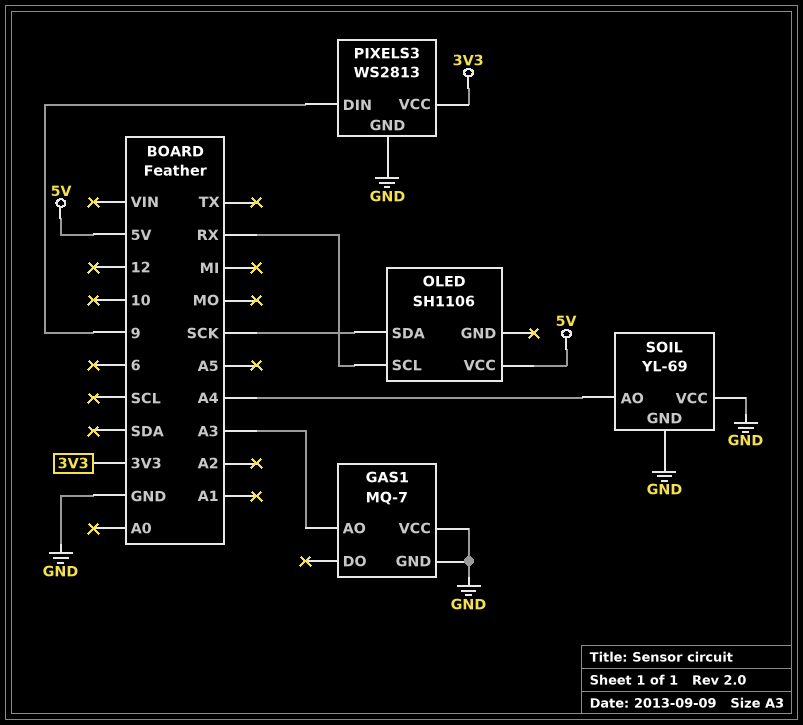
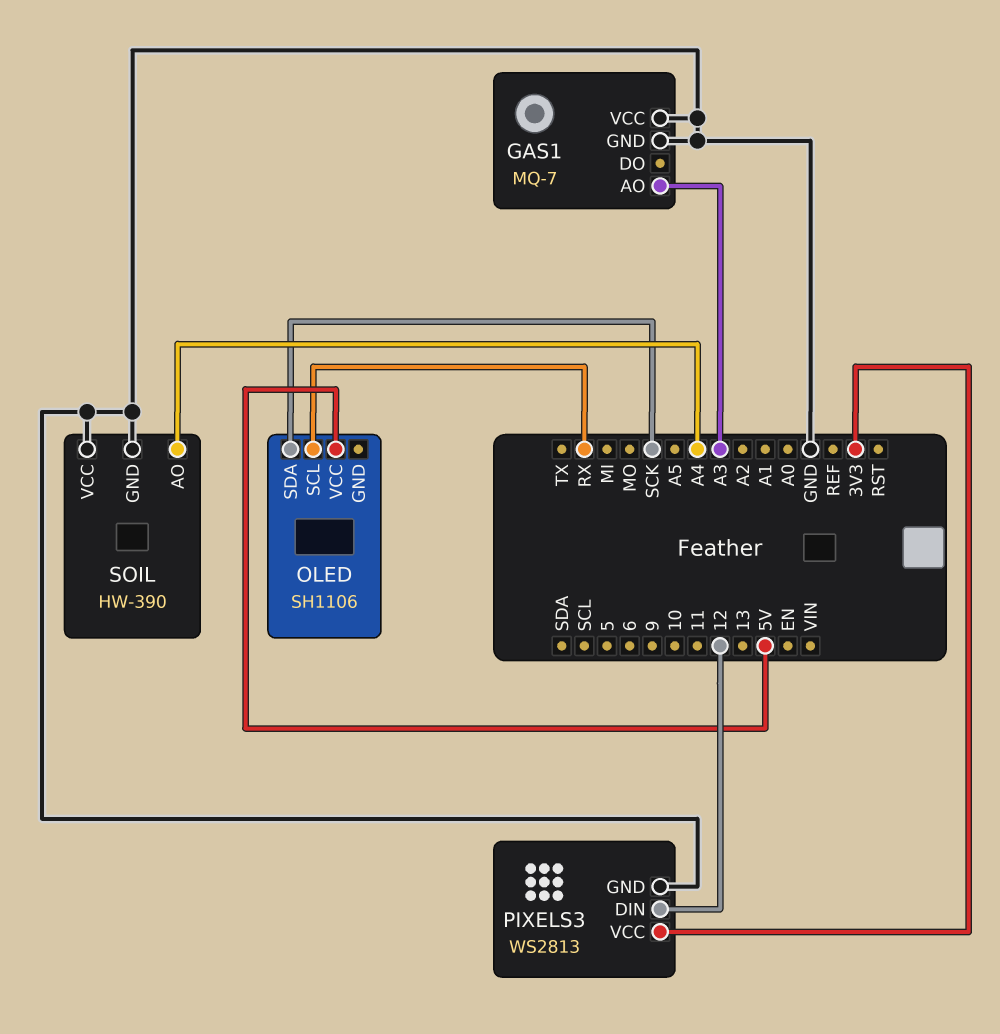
PIXELS3 pin DIN: 9 -> 12
SOIL: YL-69 -> HW-390

